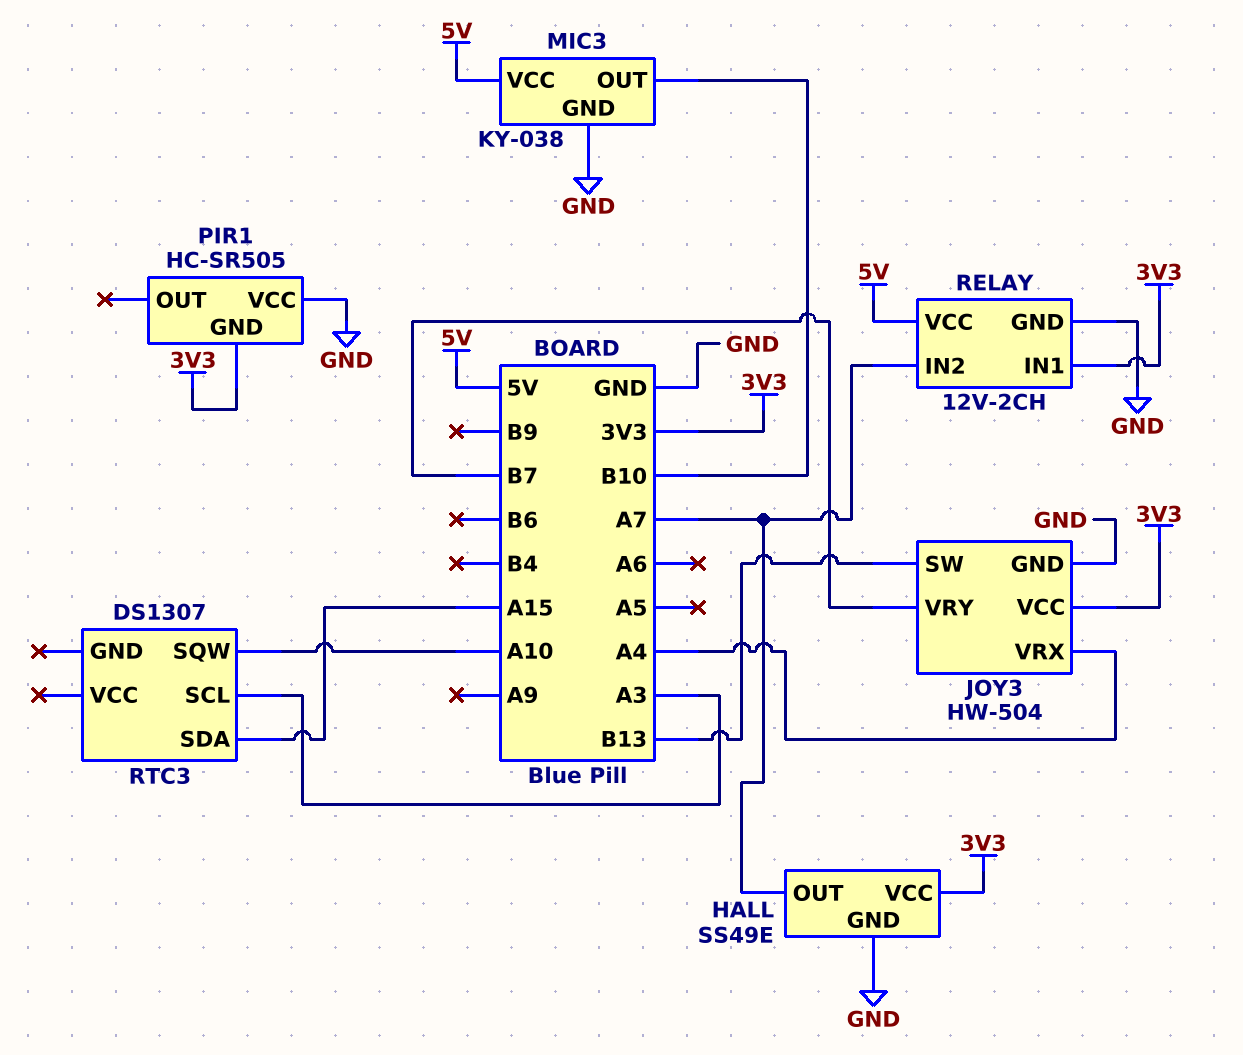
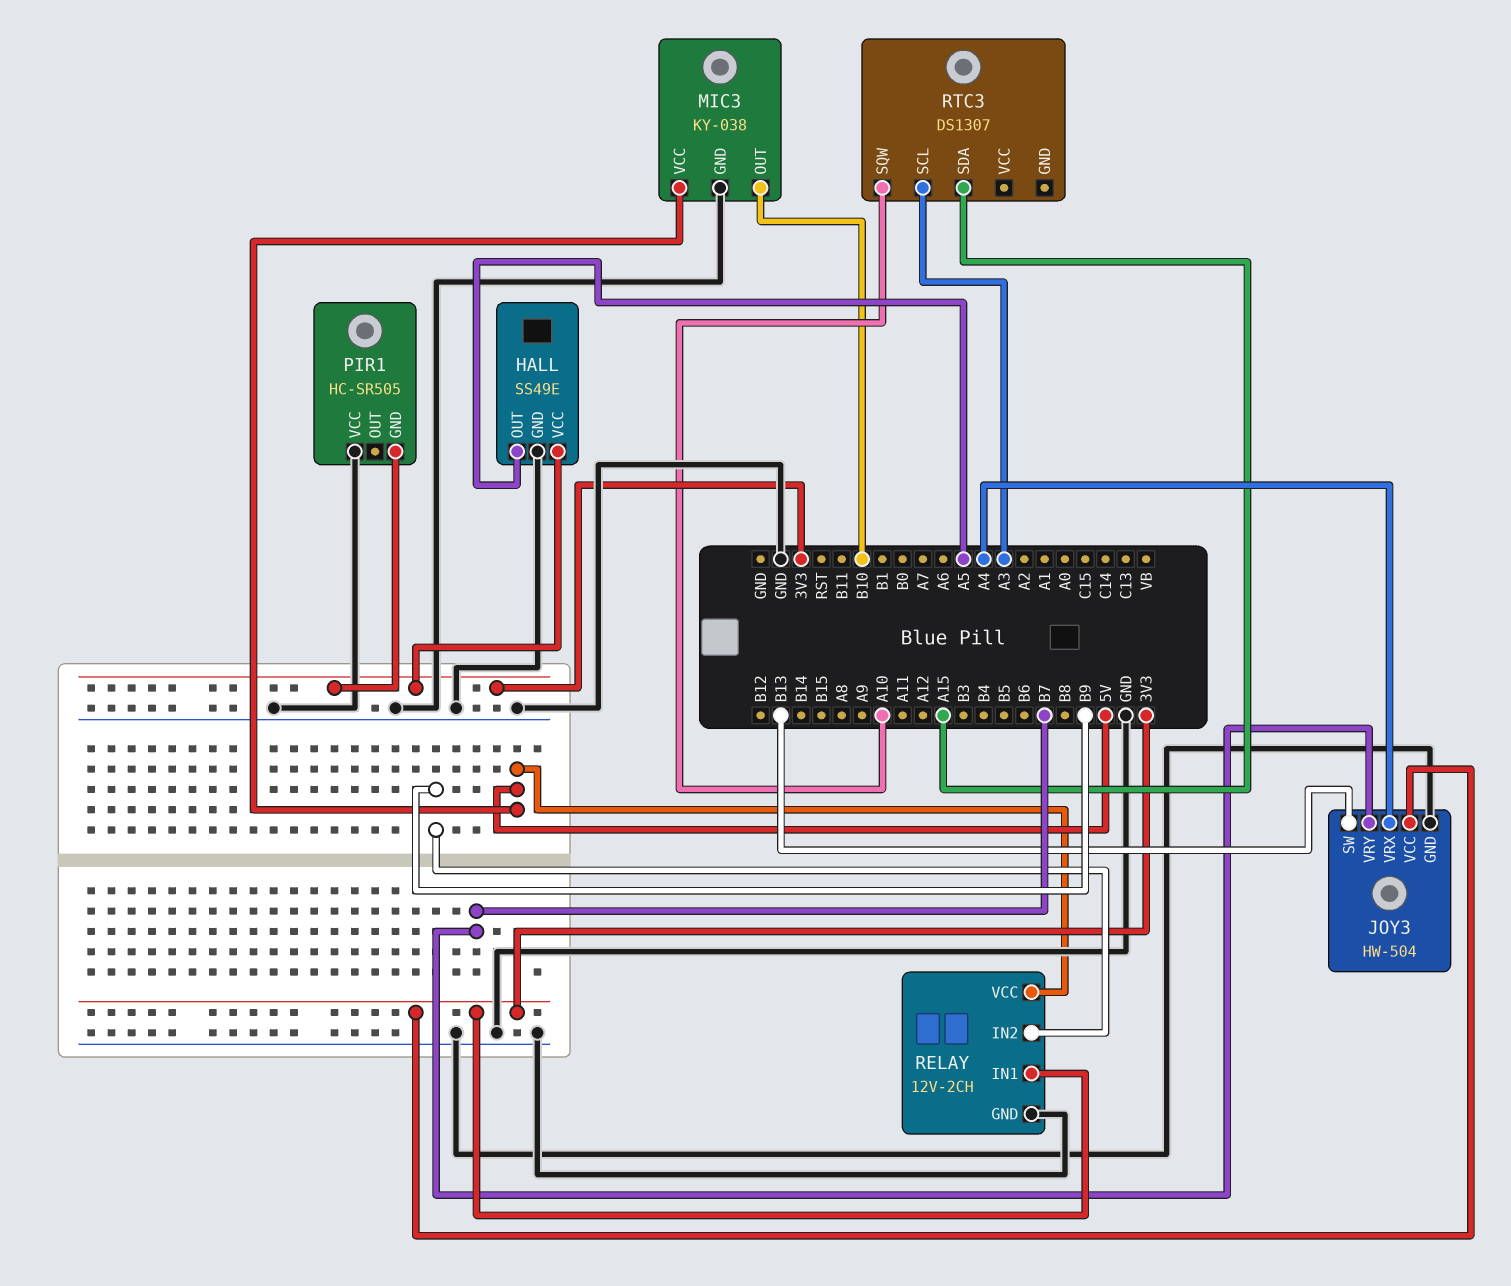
HALL pin OUT: A7 -> A5
RELAY pin IN2: A7 -> B9

